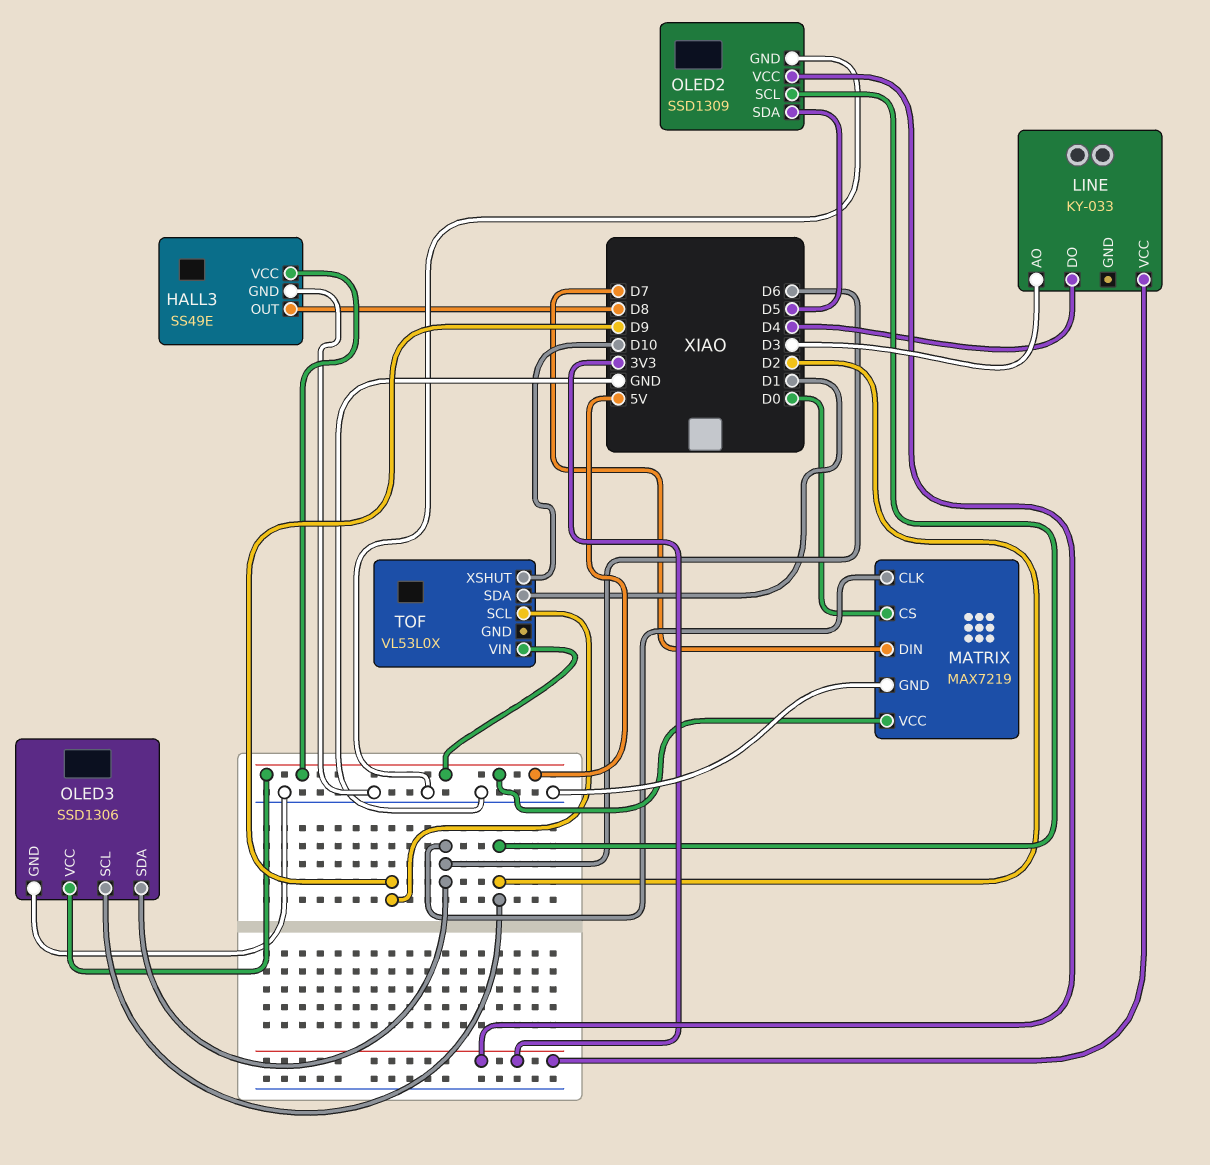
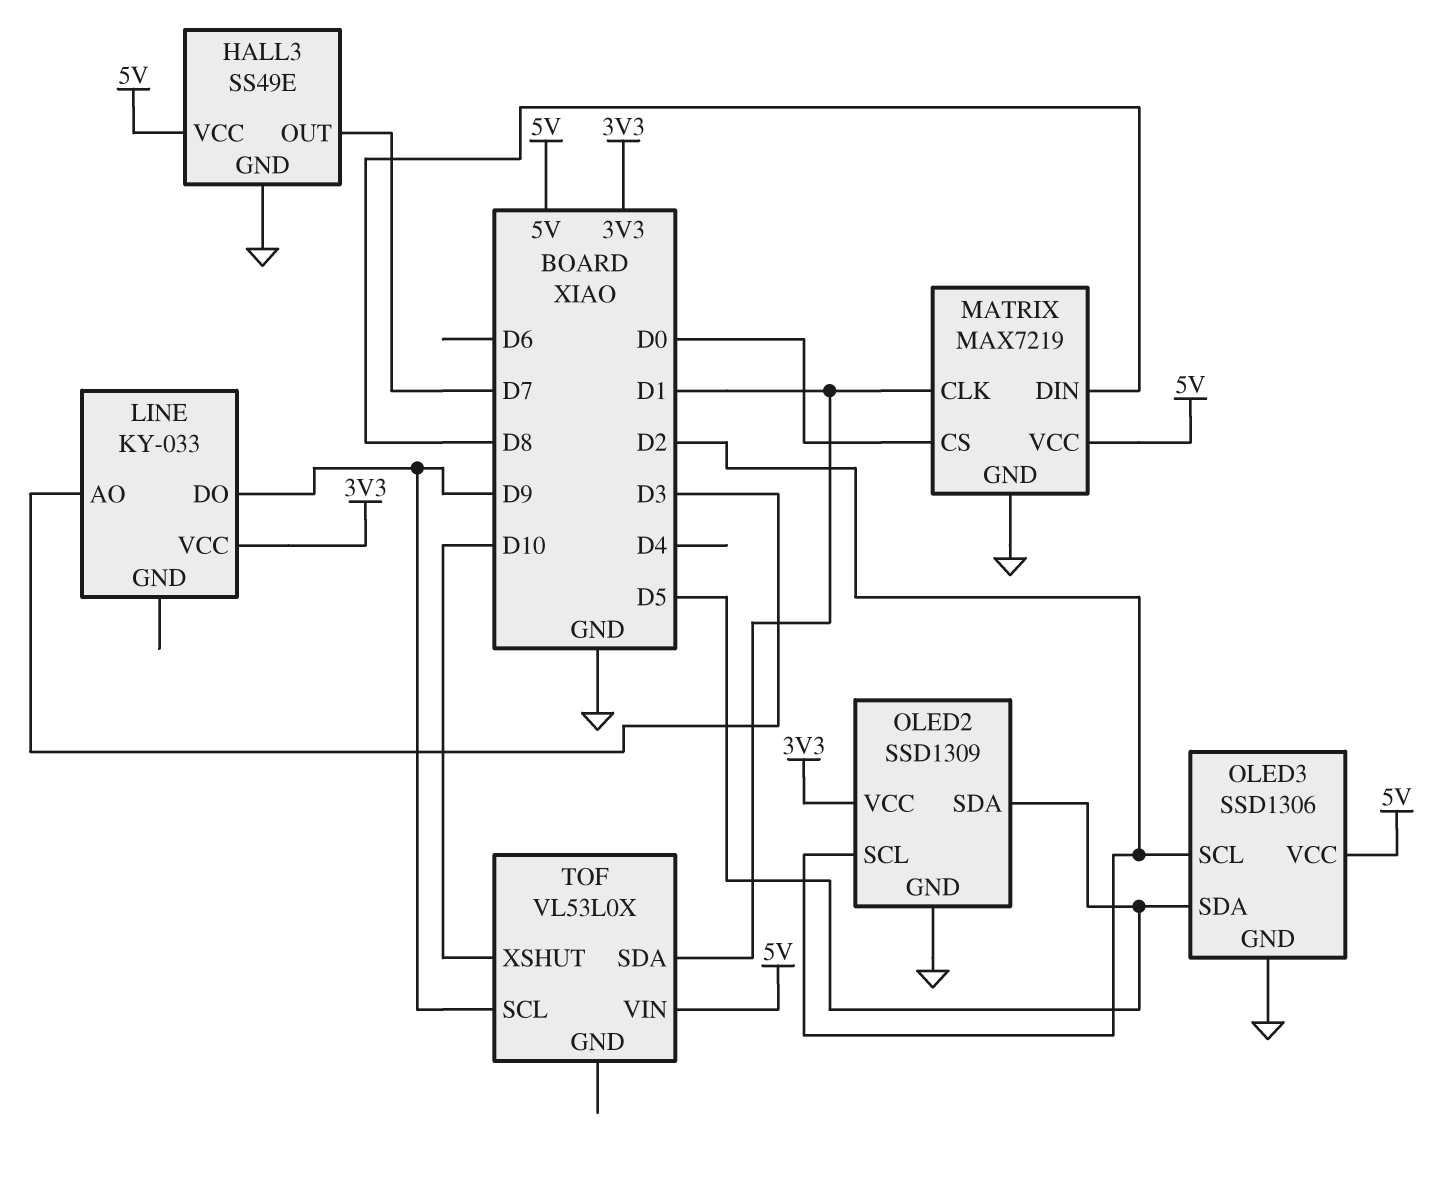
HALL3 pin OUT: D8 -> D7
LINE pin DO: D4 -> D9
MATRIX pin CLK: D6 -> D1
MATRIX pin DIN: D7 -> D8
OLED3 pin SDA: D6 -> D5

